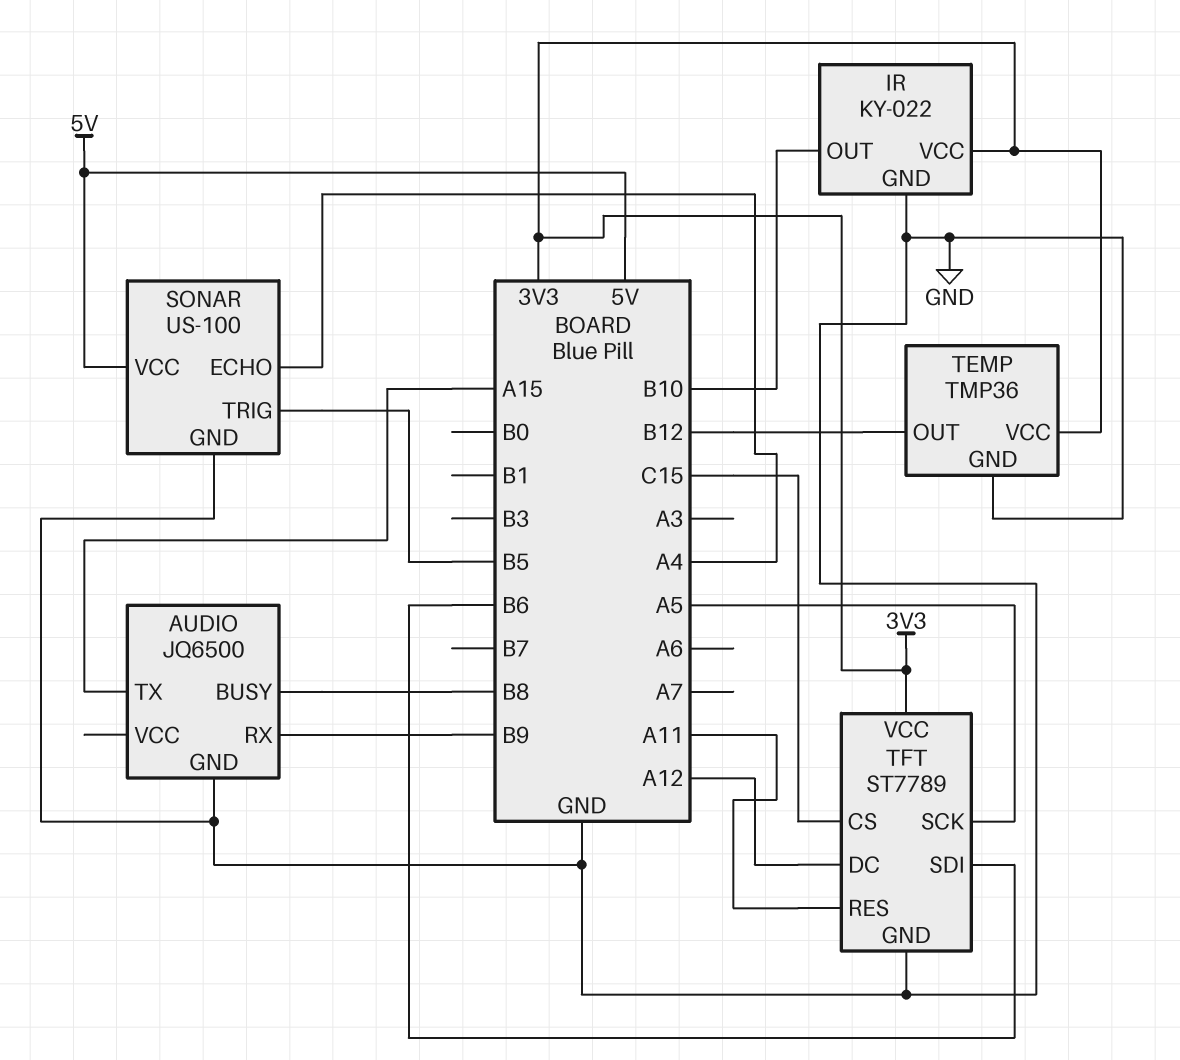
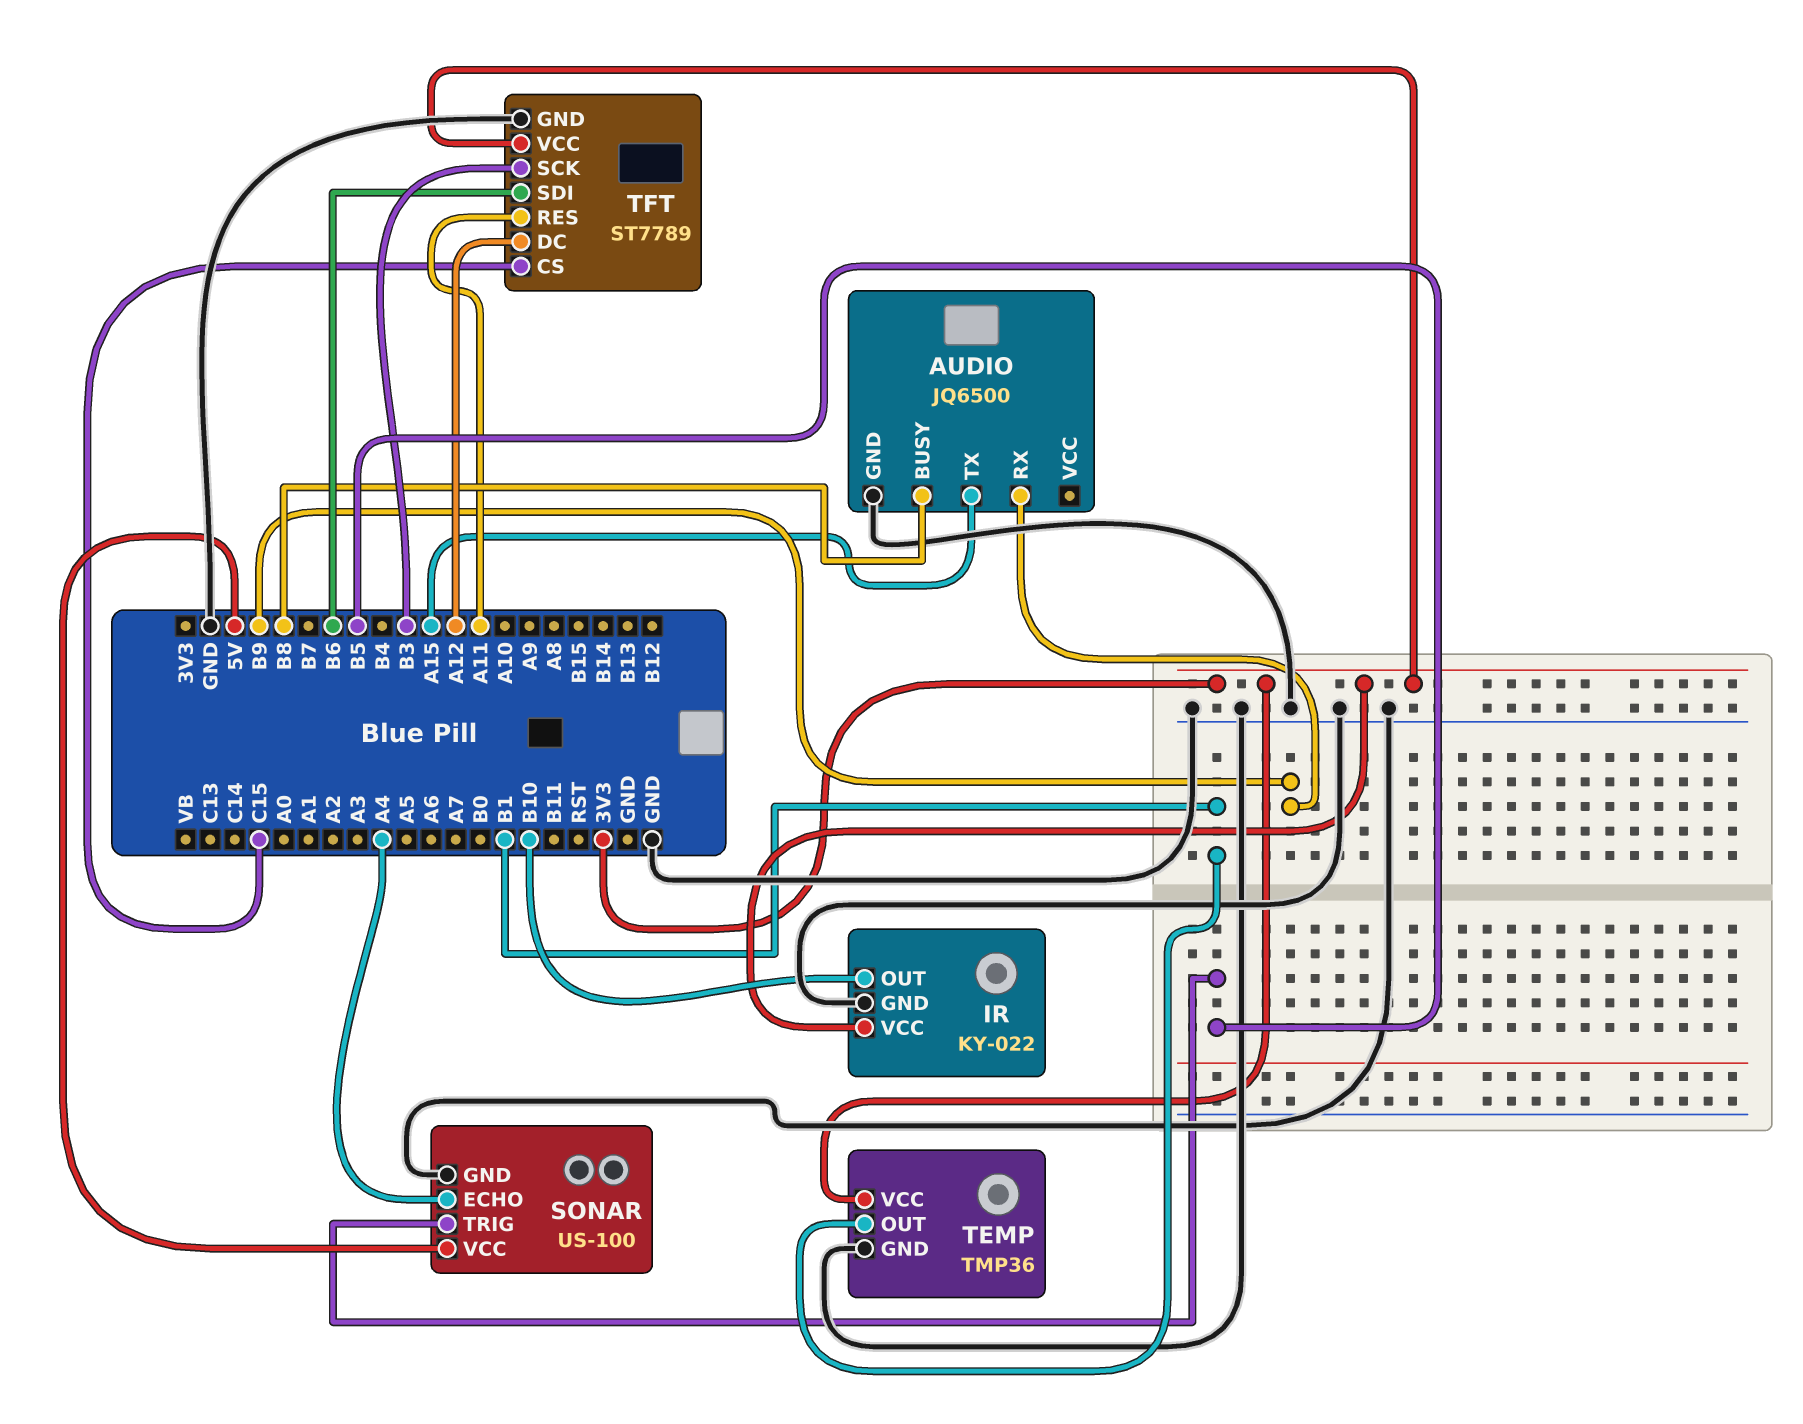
TEMP pin OUT: B12 -> B1
TFT pin SCK: A5 -> B3

